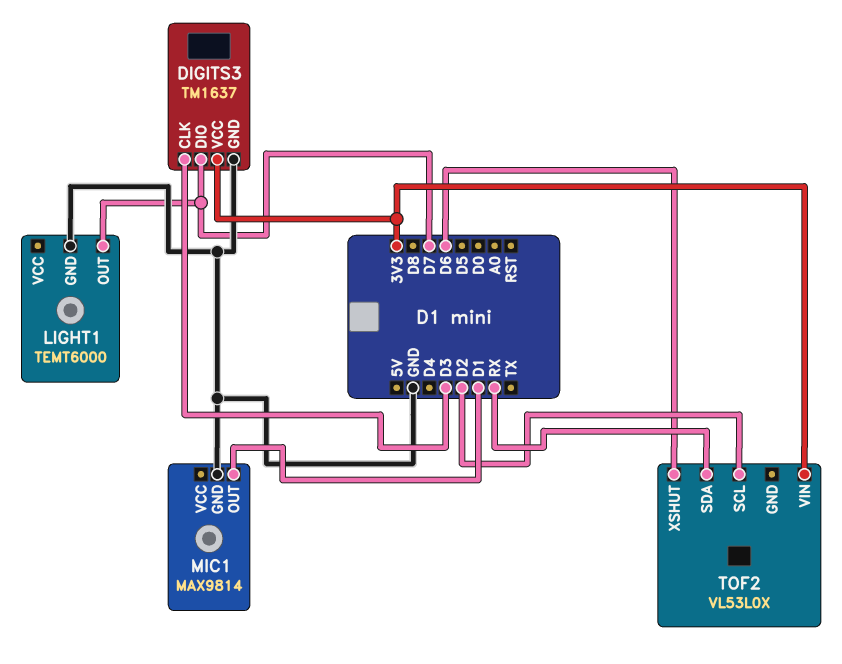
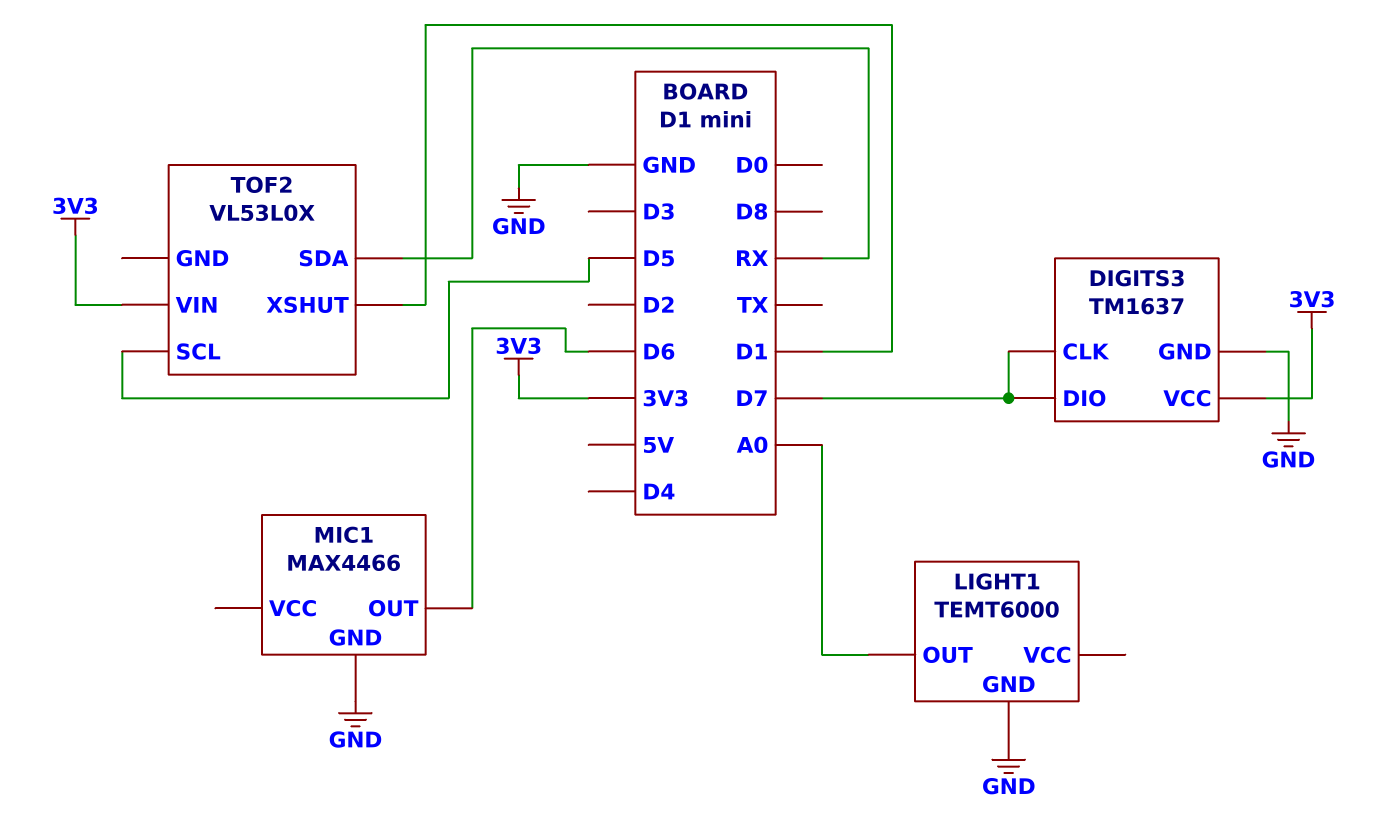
DIGITS3 pin CLK: D3 -> D7
LIGHT1 pin OUT: D7 -> A0
MIC1: MAX9814 -> MAX4466
MIC1 pin OUT: D1 -> D6
TOF2 pin SCL: D2 -> D5
TOF2 pin XSHUT: D6 -> D1

